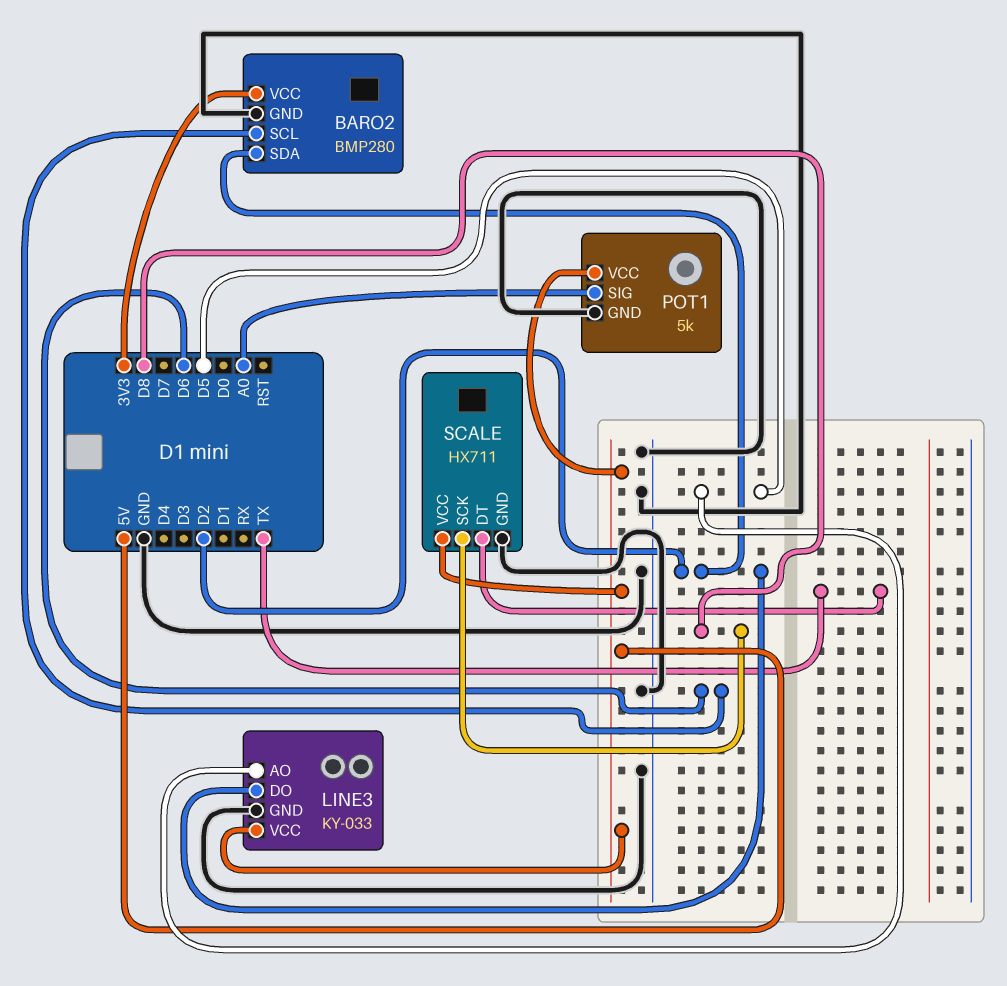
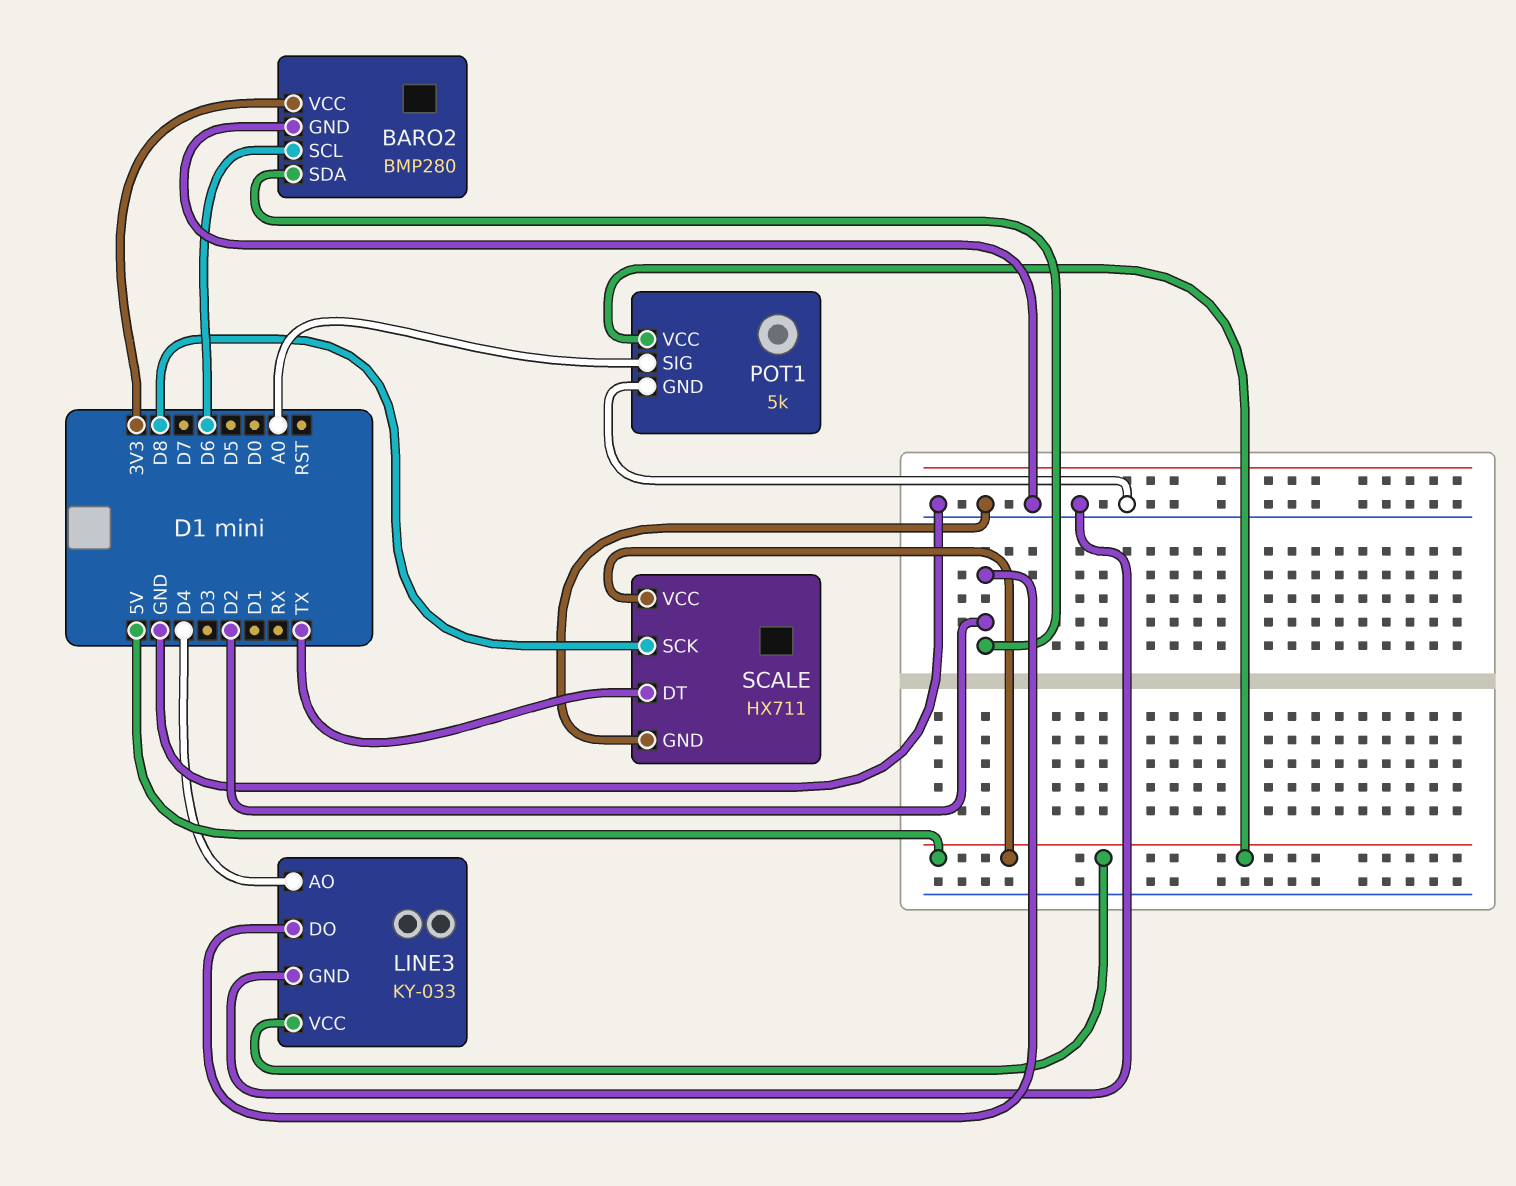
LINE3 pin AO: D5 -> D4

